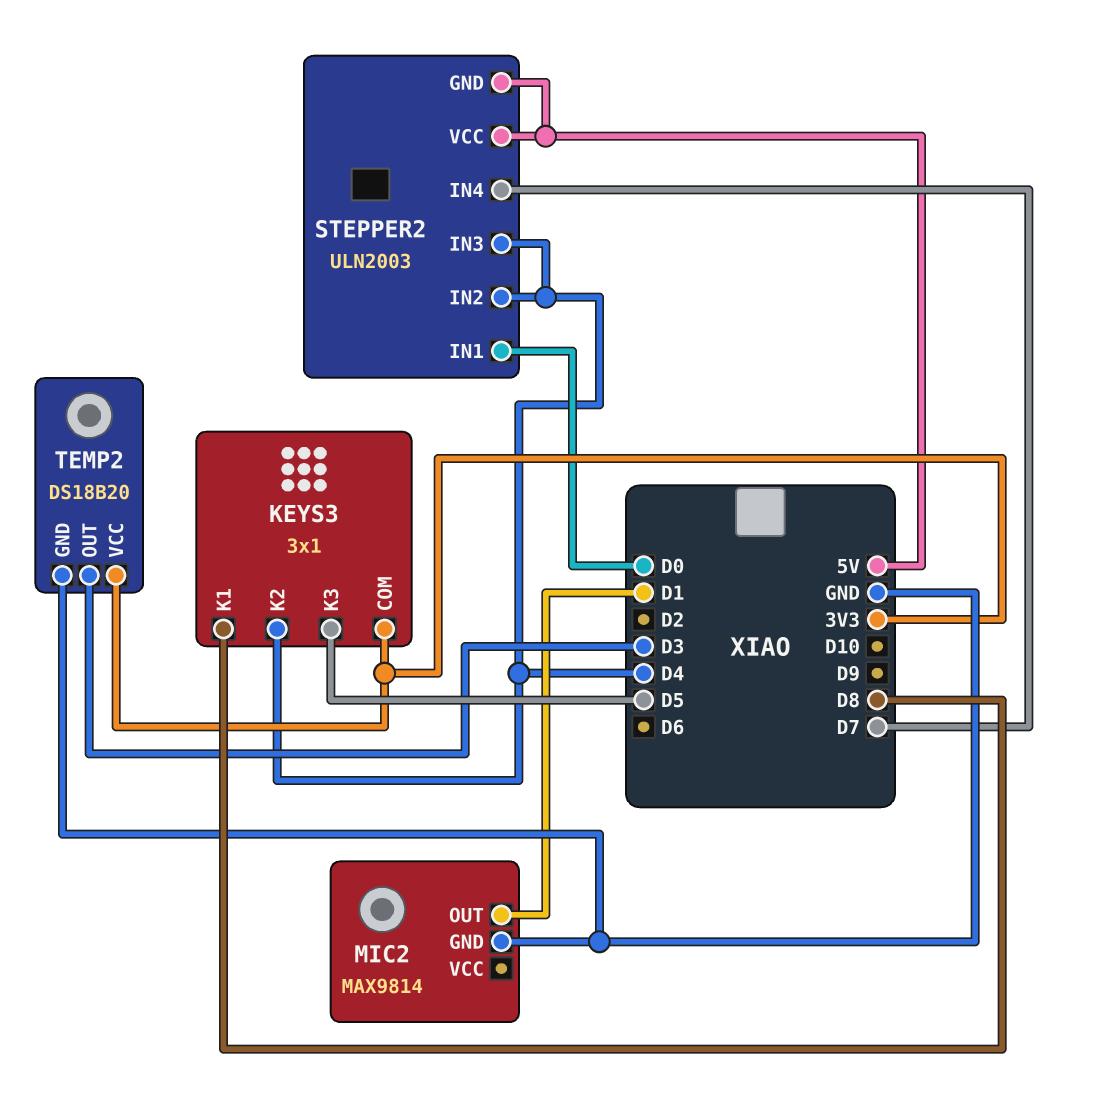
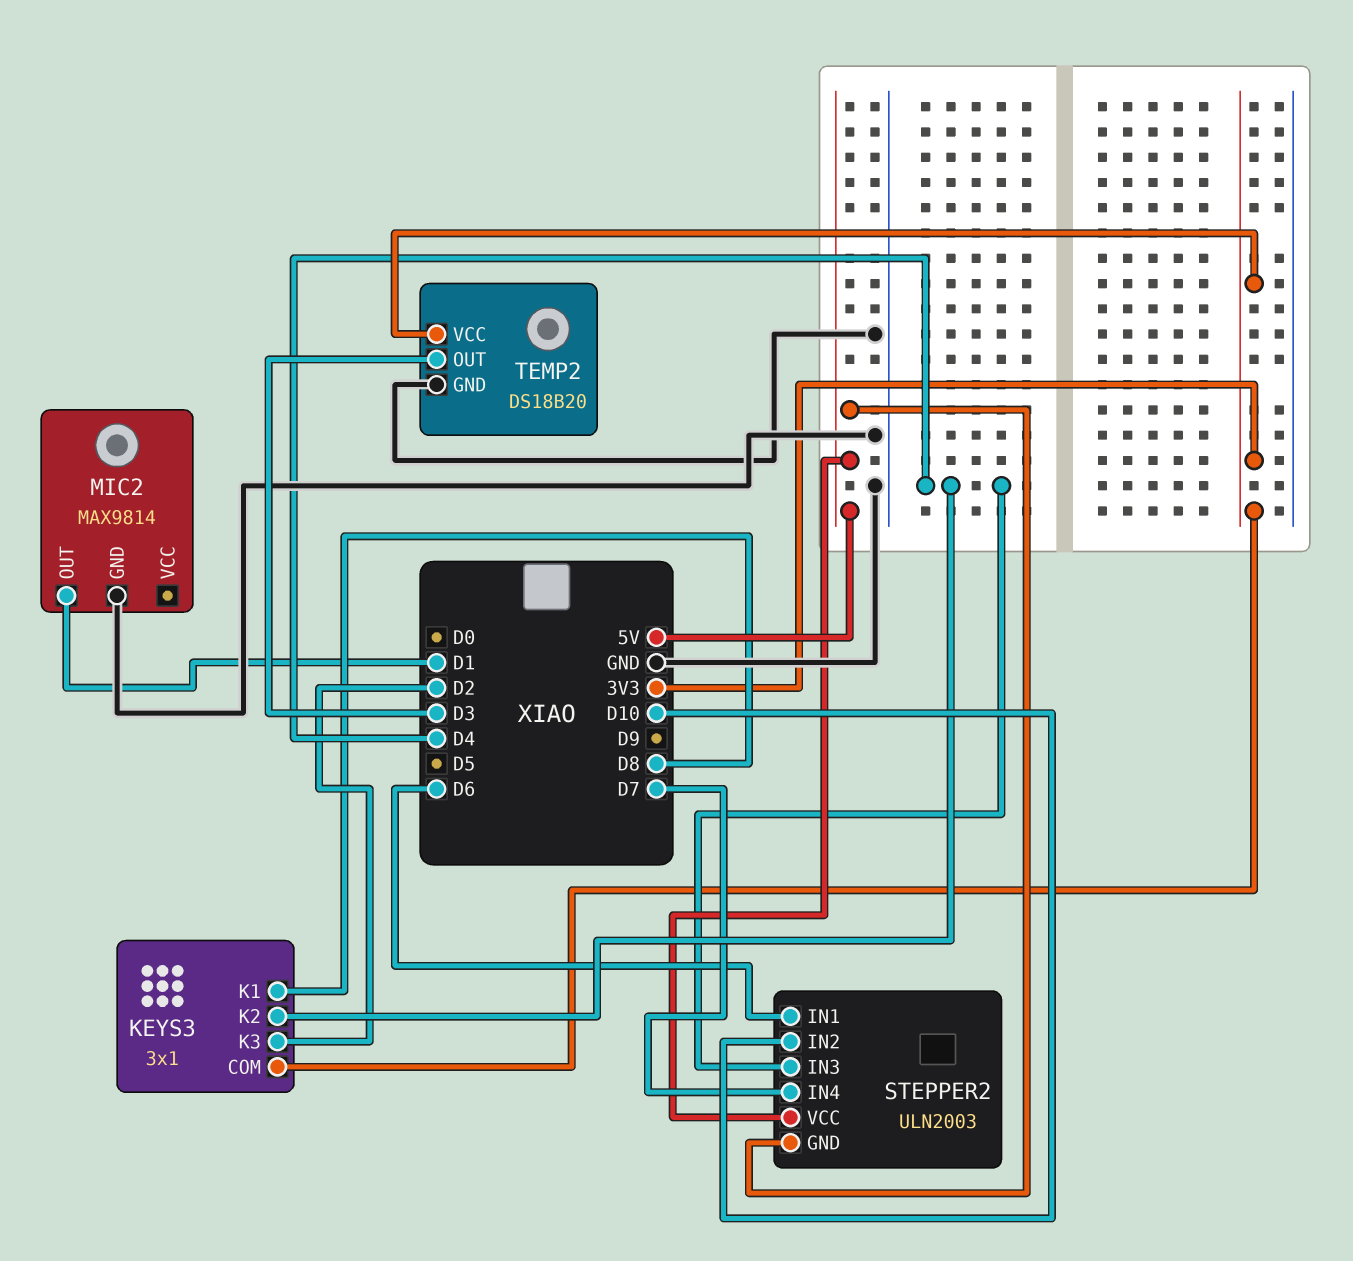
KEYS3 pin K3: D5 -> D2
STEPPER2 pin IN1: D0 -> D6
STEPPER2 pin IN2: D4 -> D10

